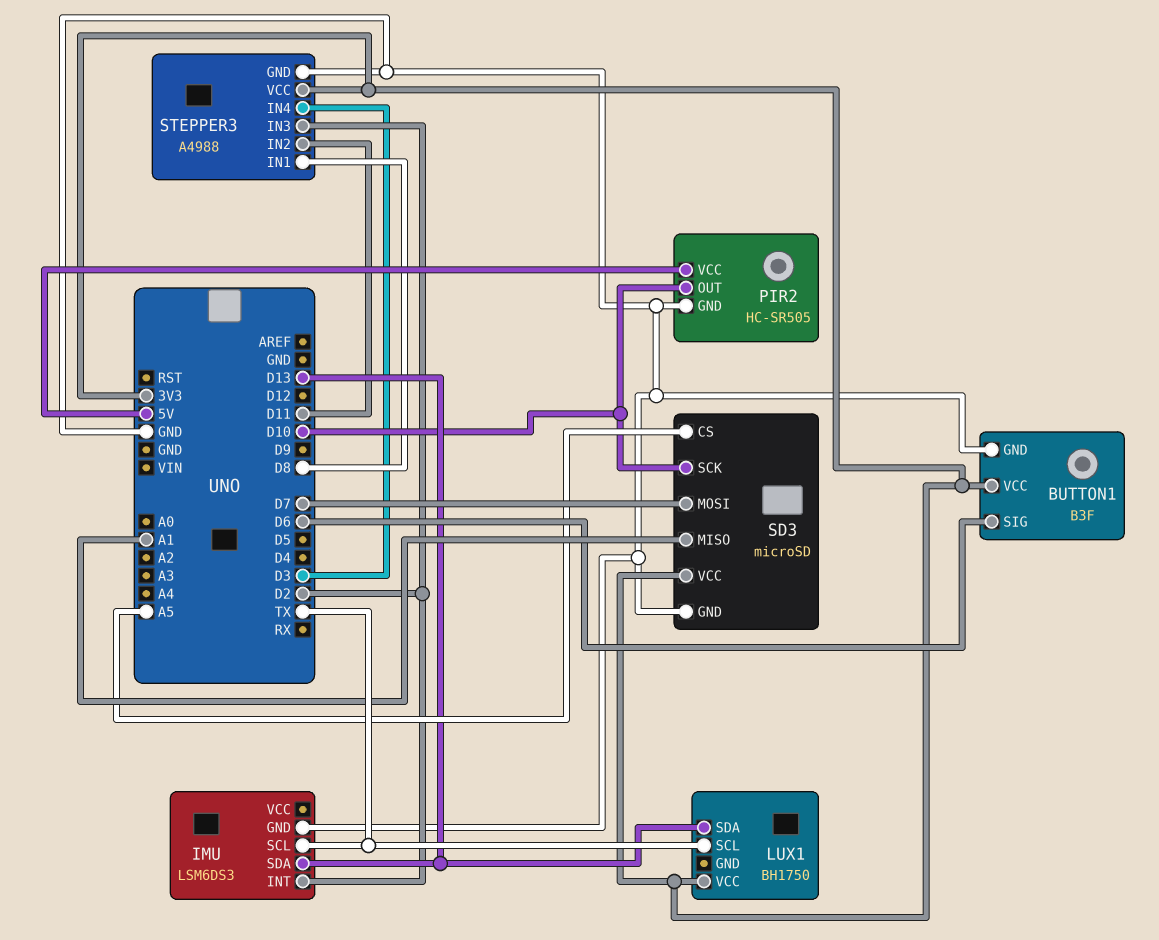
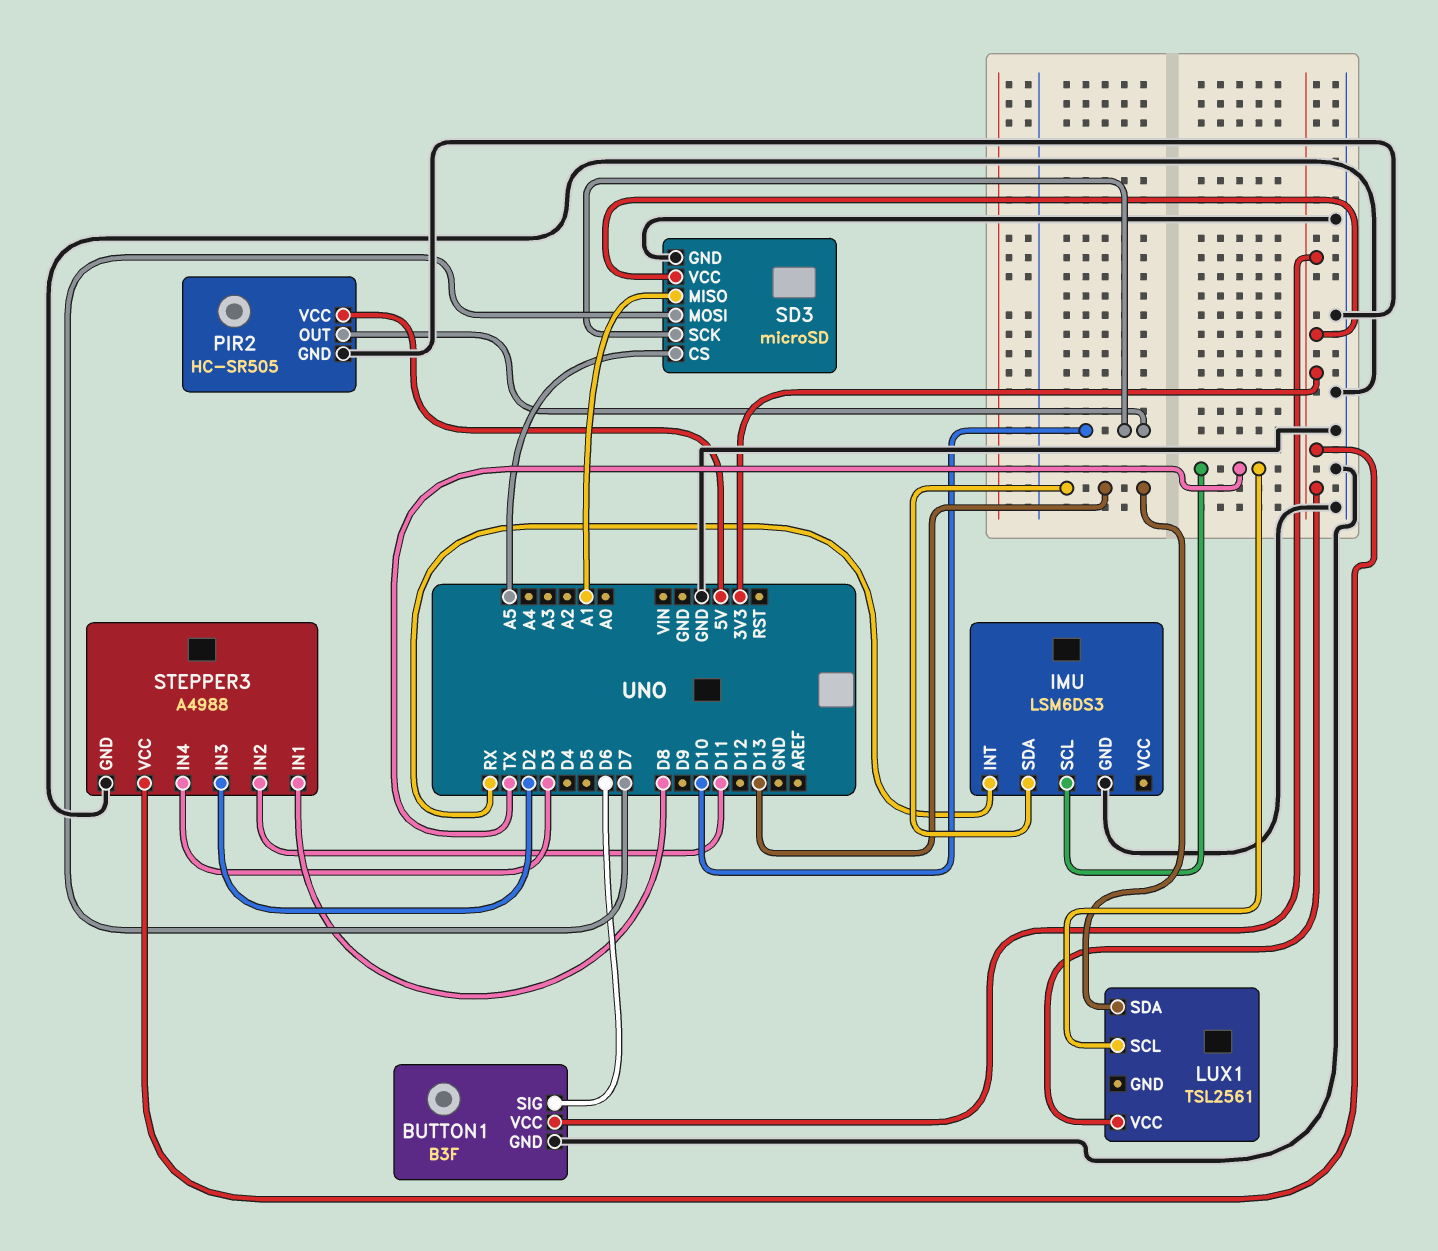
IMU pin INT: D2 -> RX
LUX1: BH1750 -> TSL2561

